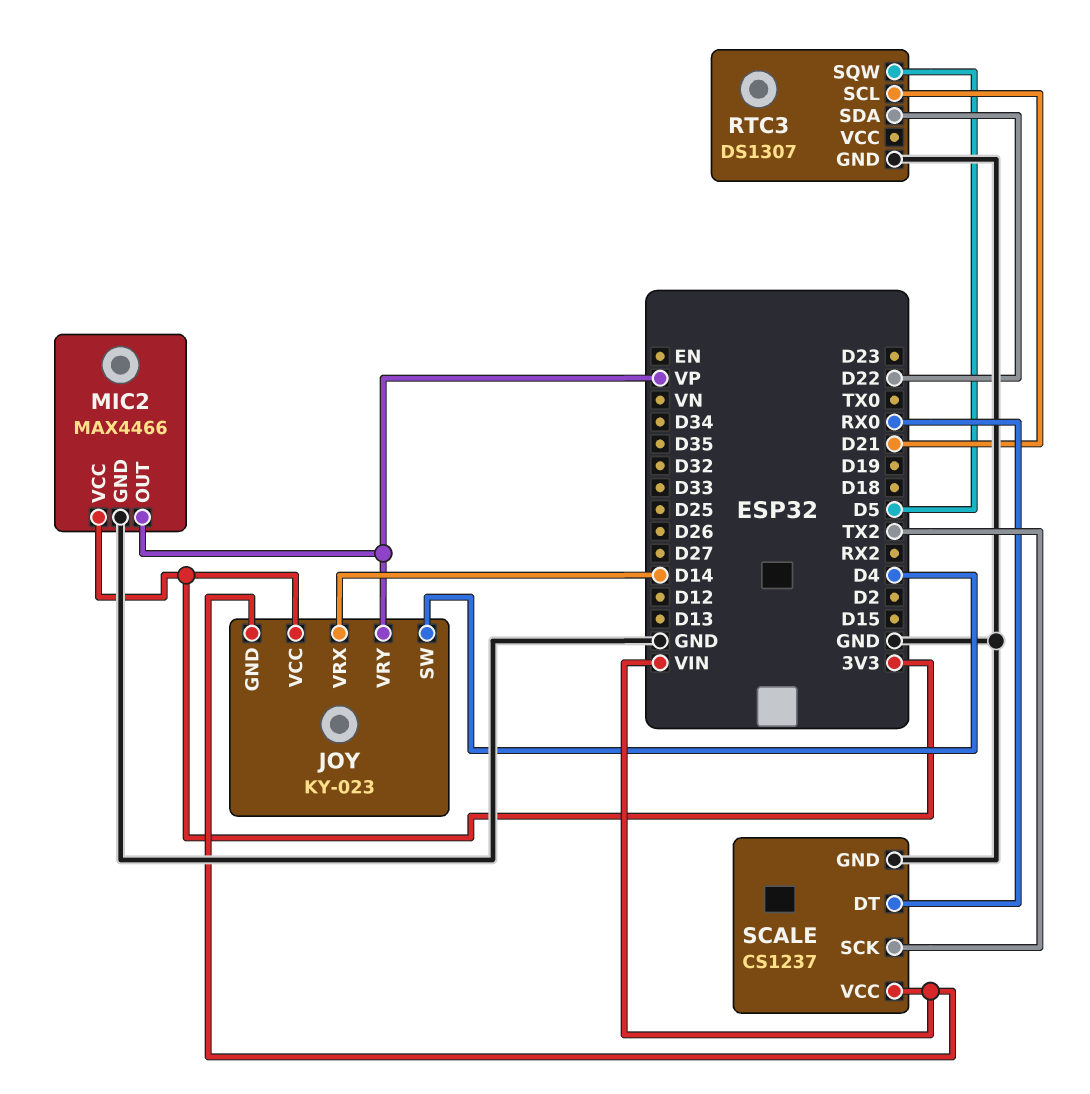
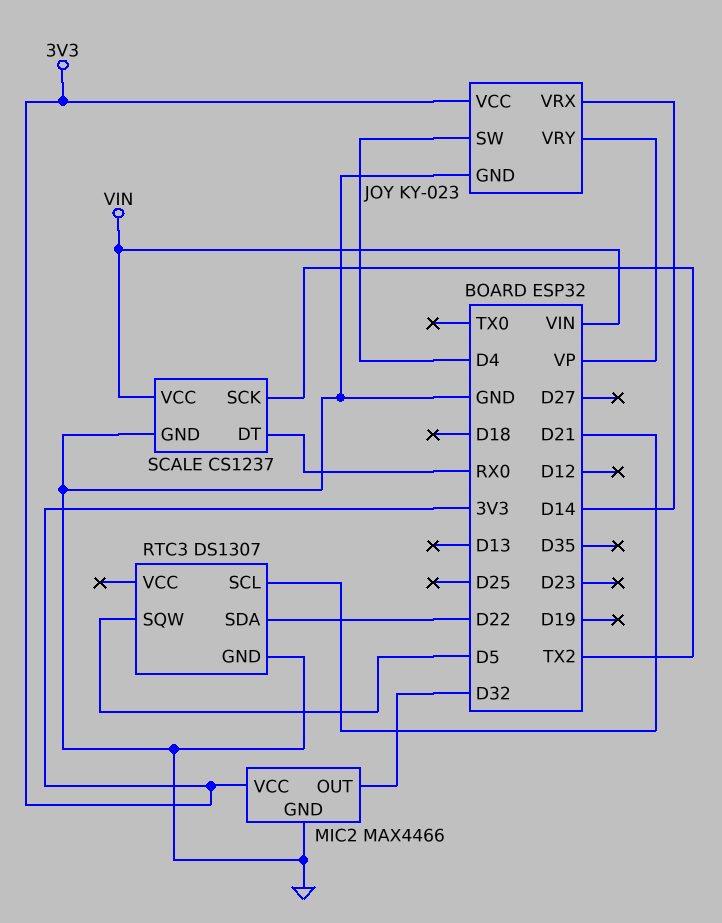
JOY pin GND: VIN -> GND
MIC2 pin OUT: VP -> D32

